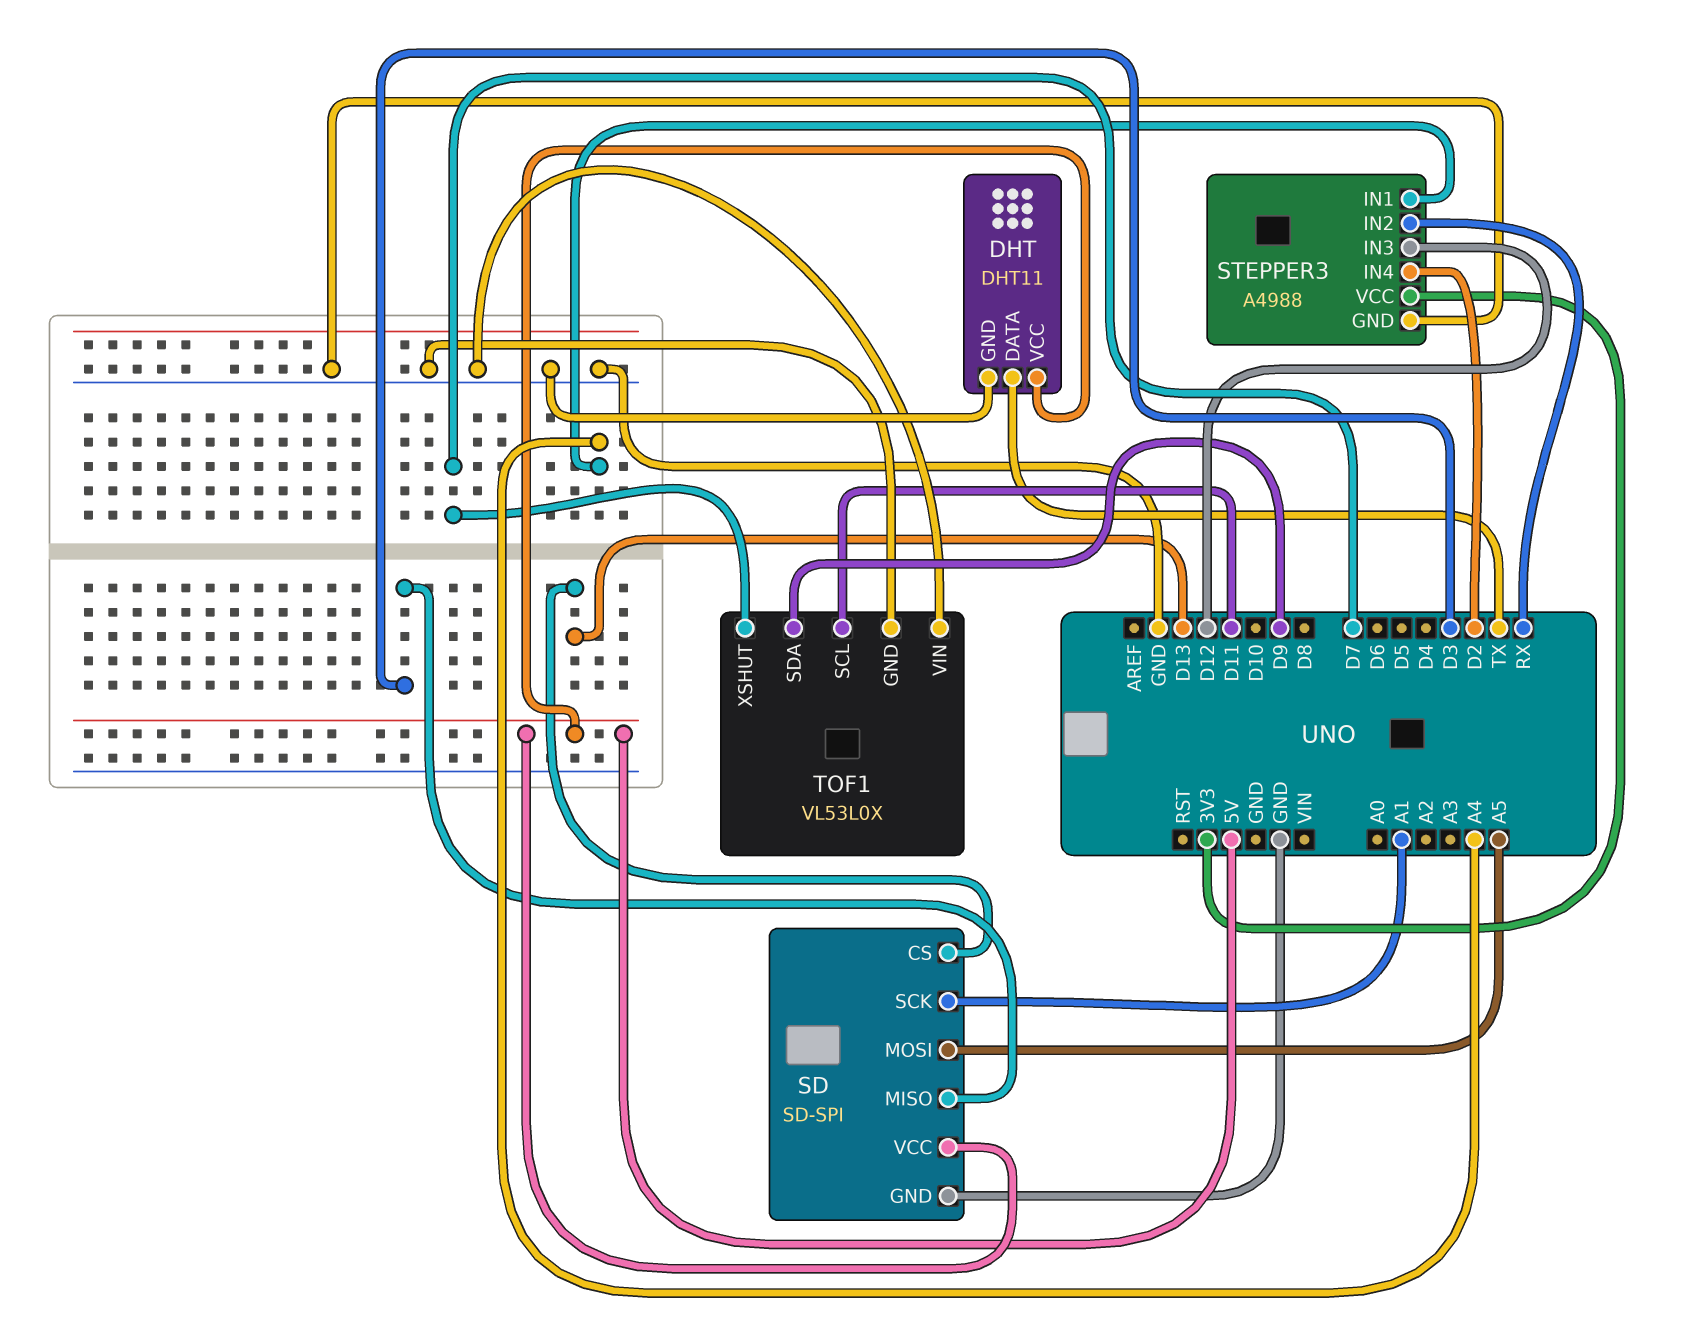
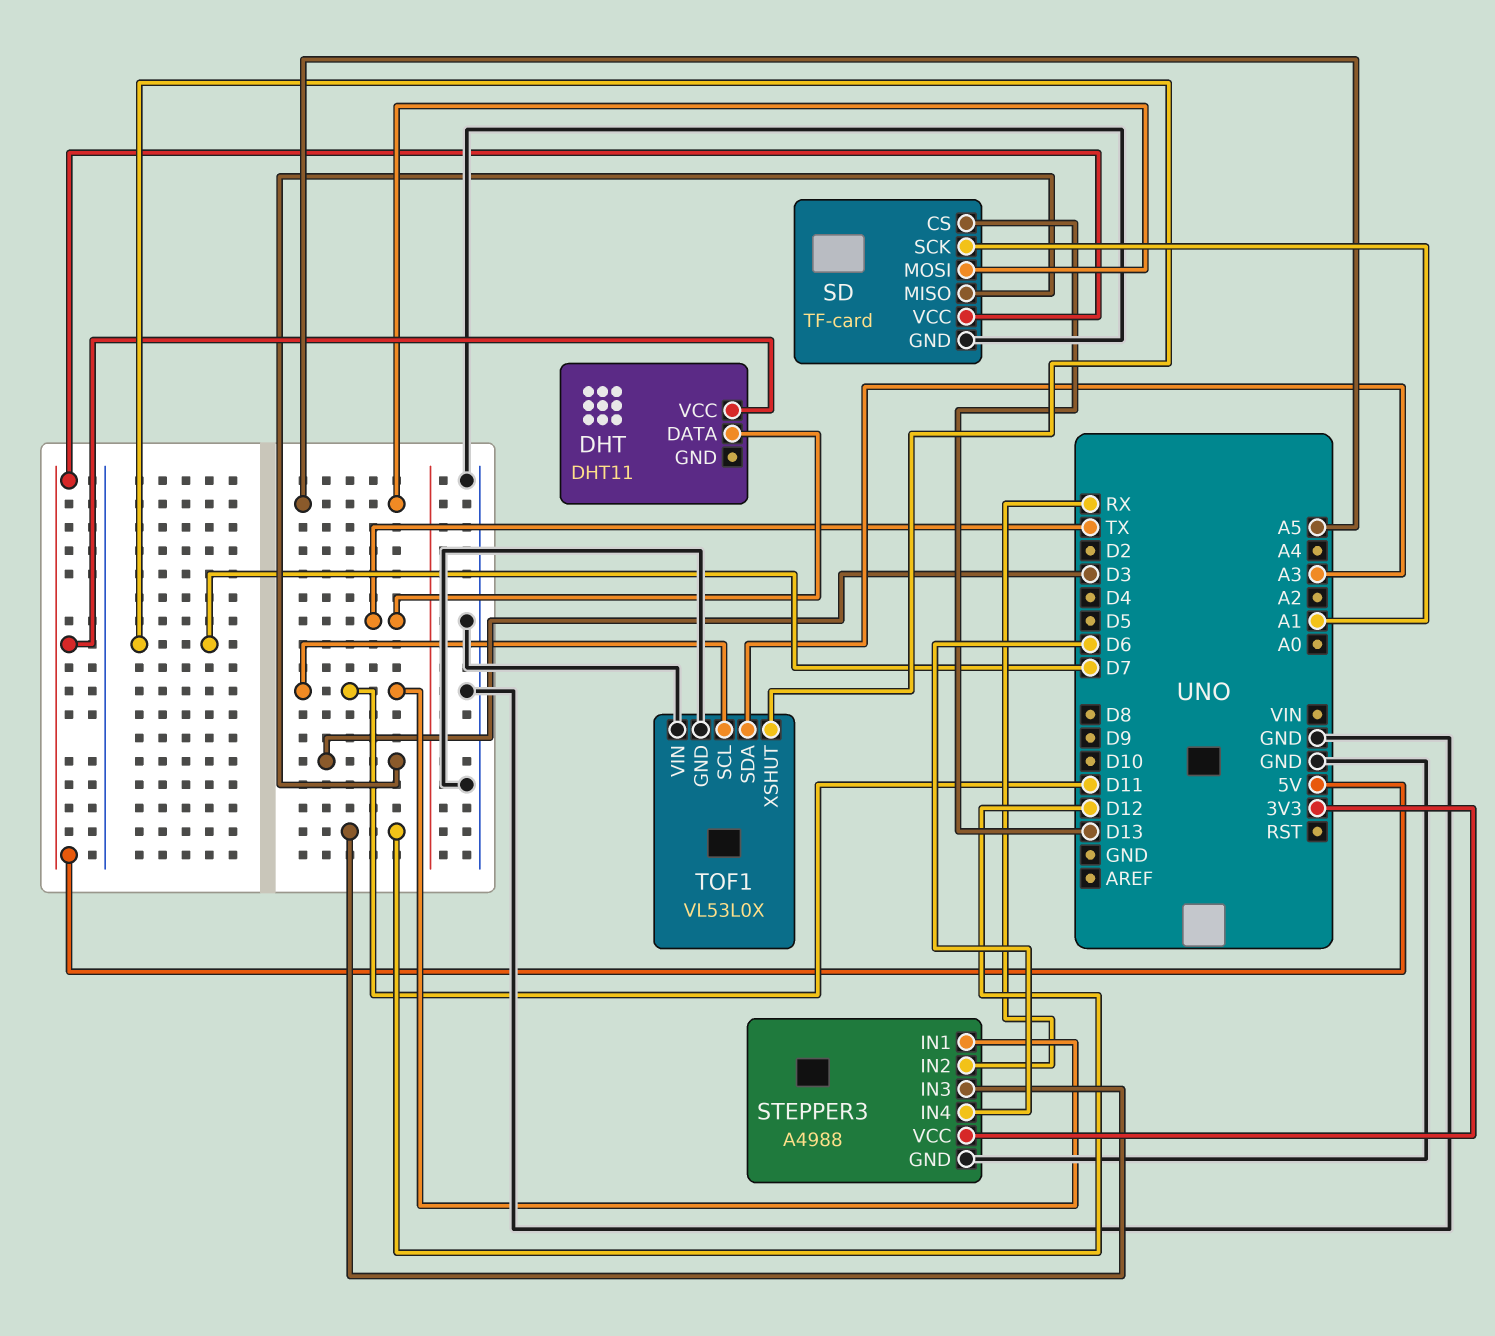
DHT pin GND: GND -> none
SD: SD-SPI -> TF-card
STEPPER3 pin IN1: A4 -> D11
STEPPER3 pin IN4: D2 -> D6
TOF1 pin SDA: D9 -> A3

